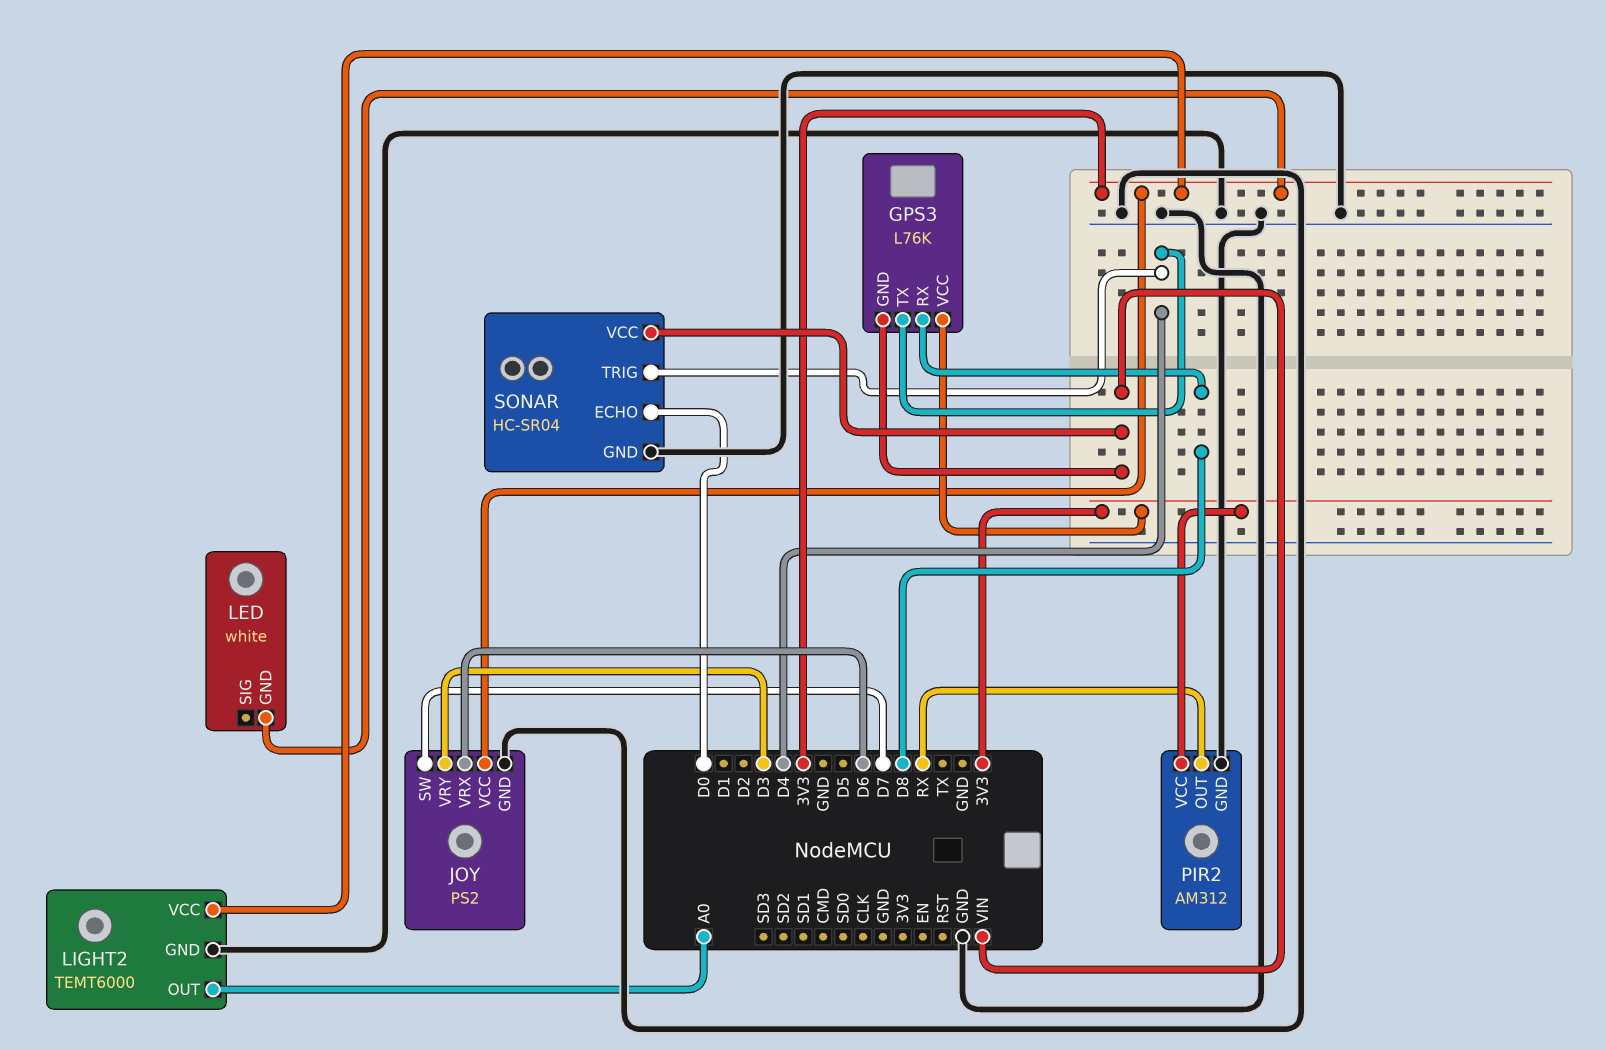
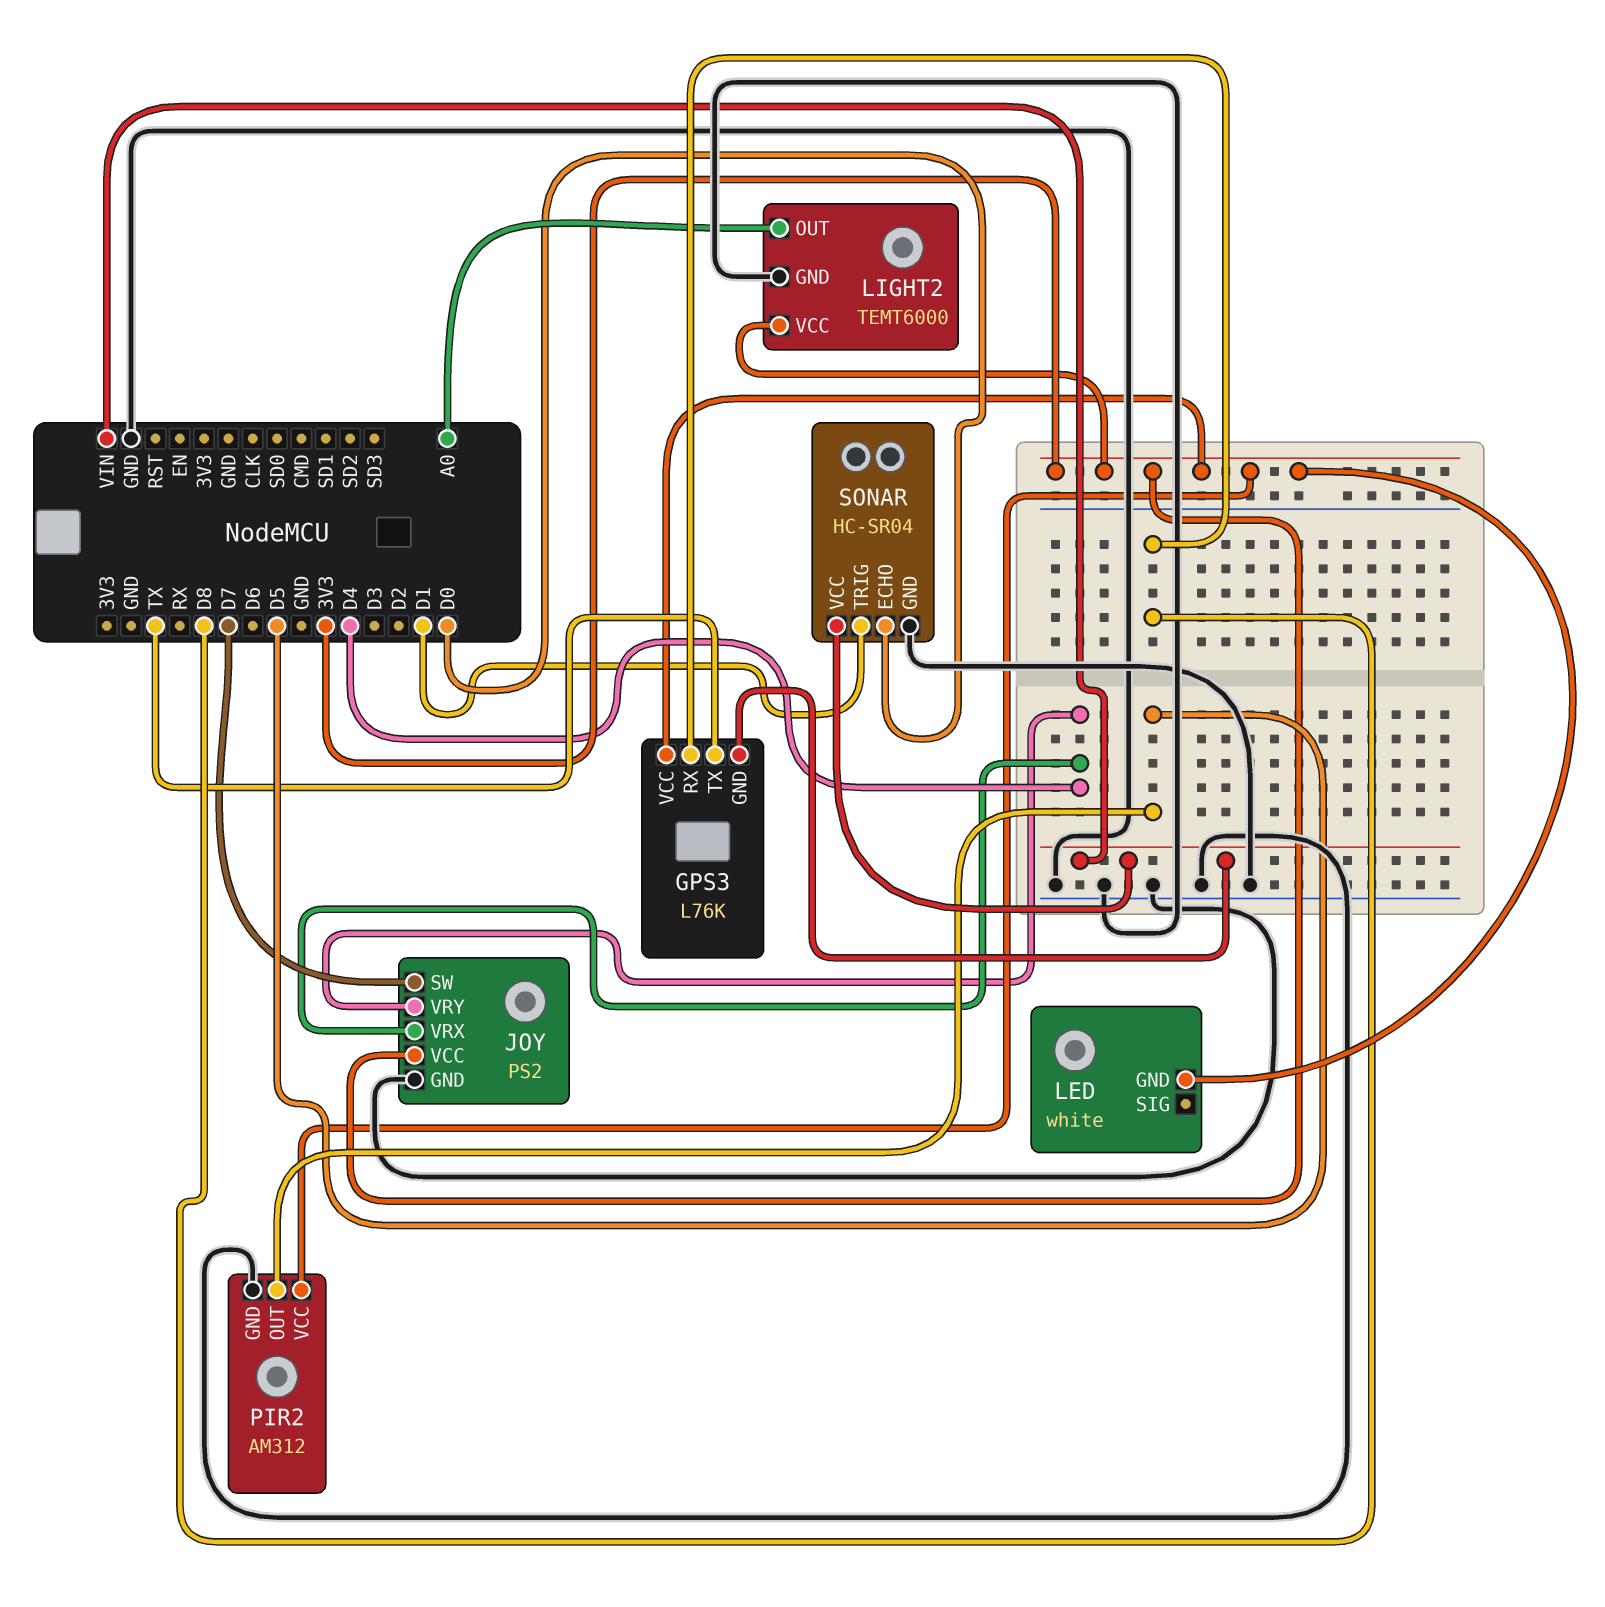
GPS3 pin TX: D4 -> TX
JOY pin VRX: D6 -> D4
JOY pin VRY: D3 -> D4
PIR2 pin OUT: RX -> D5
SONAR pin TRIG: D4 -> D1

